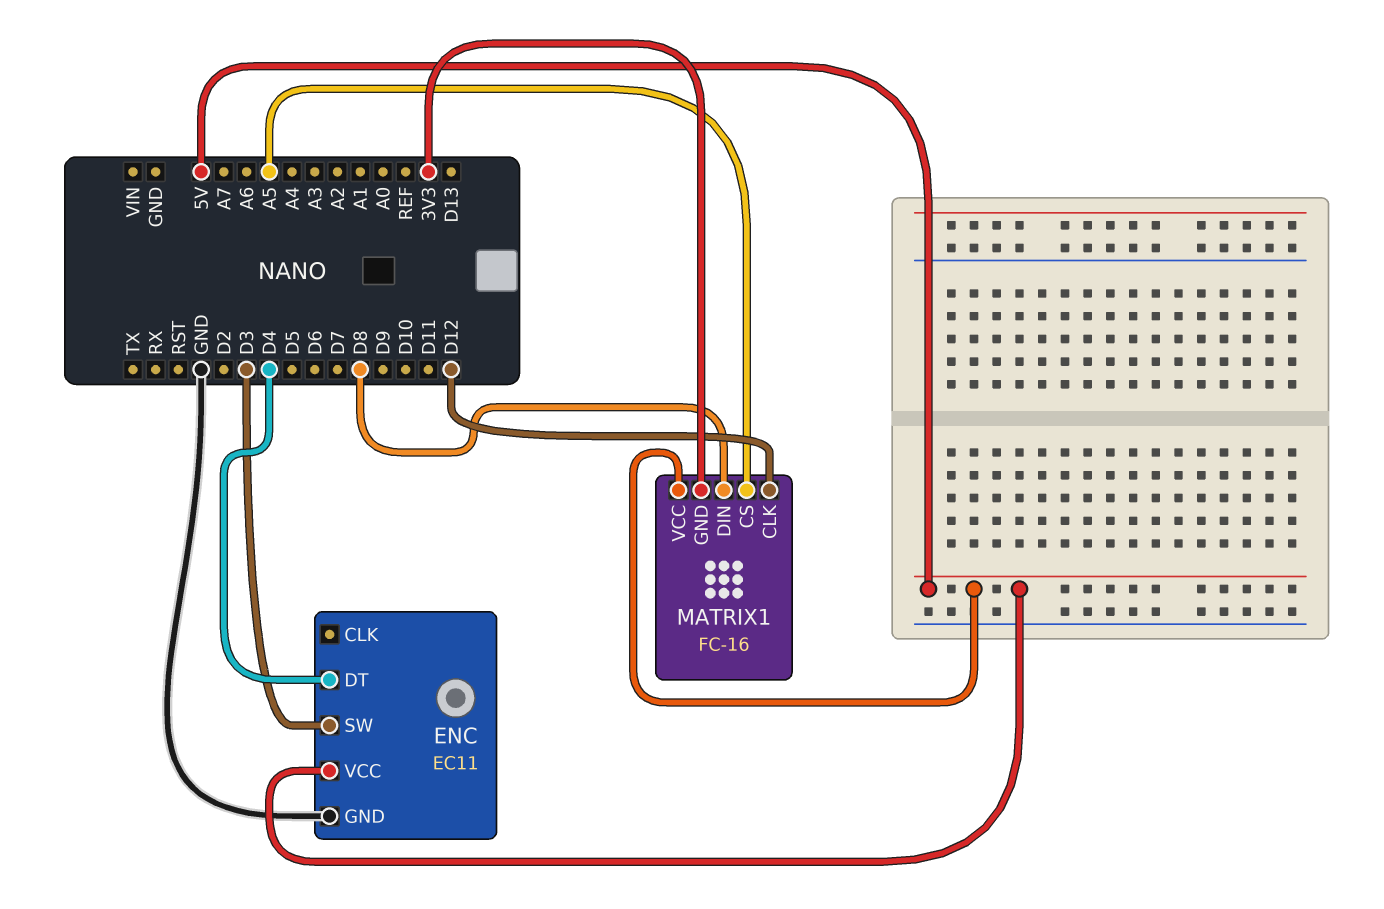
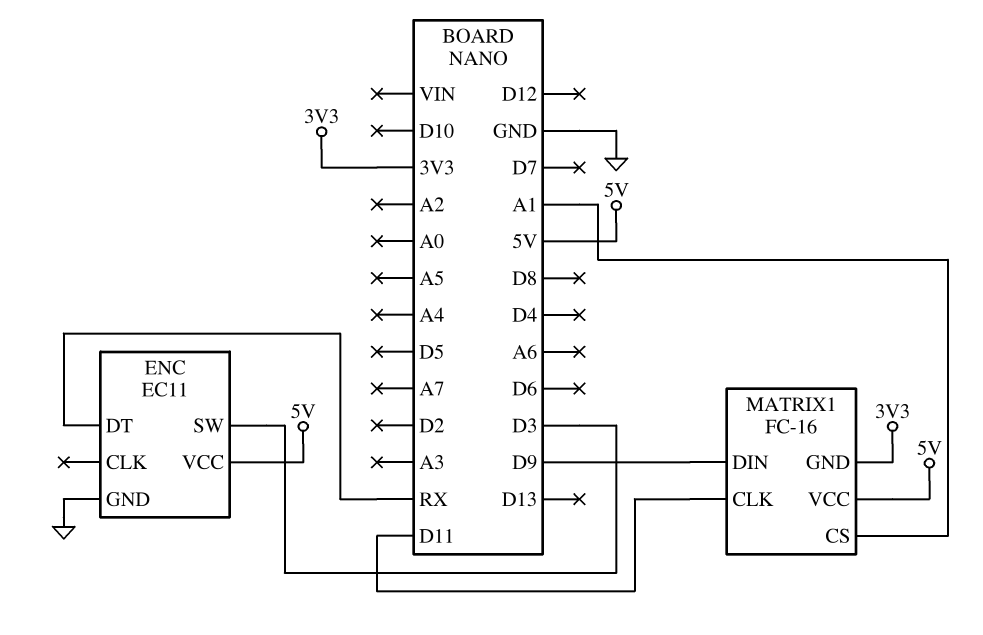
ENC pin DT: D4 -> RX
MATRIX1 pin CLK: D12 -> D11
MATRIX1 pin CS: A5 -> A1
MATRIX1 pin DIN: D8 -> D9

